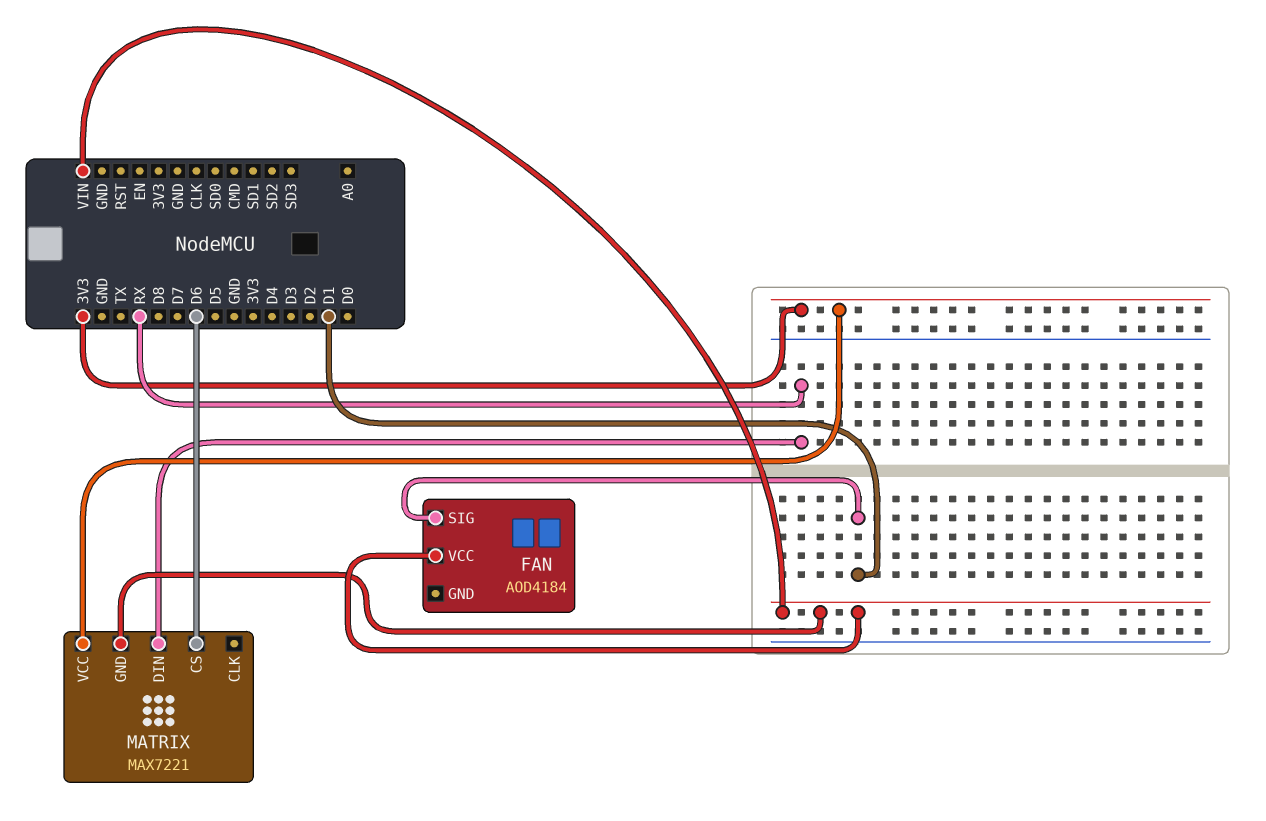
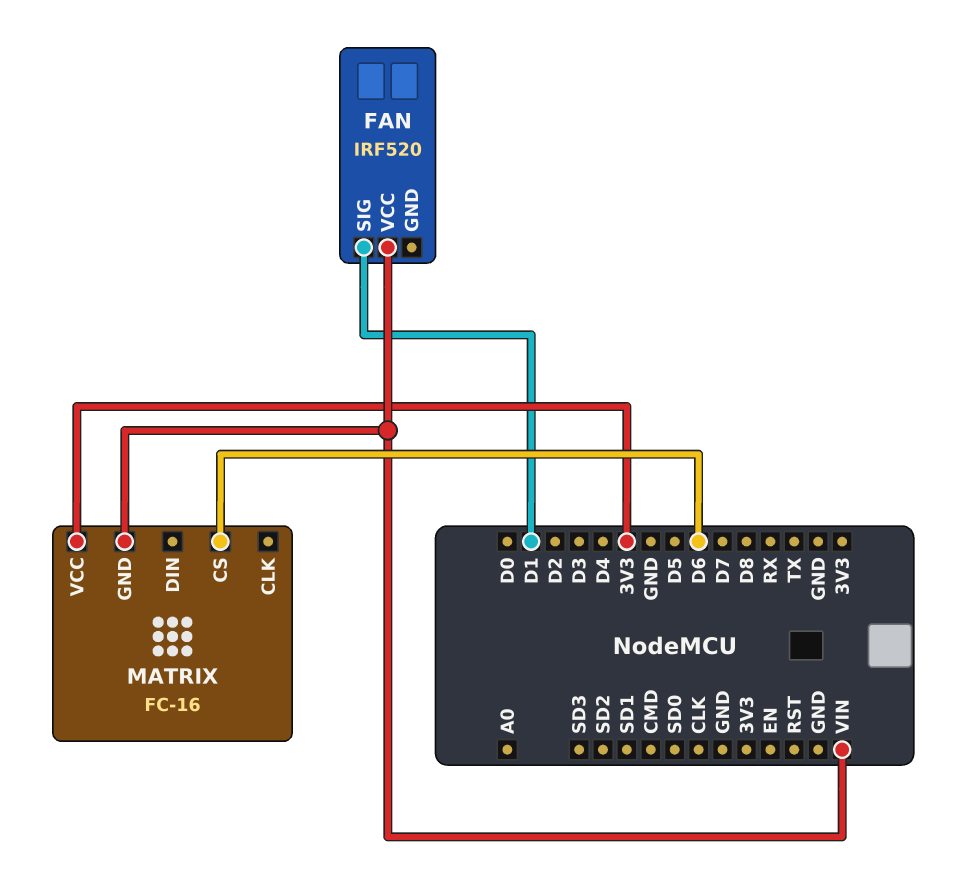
FAN: AOD4184 -> IRF520
MATRIX: MAX7221 -> FC-16
MATRIX pin DIN: RX -> none

